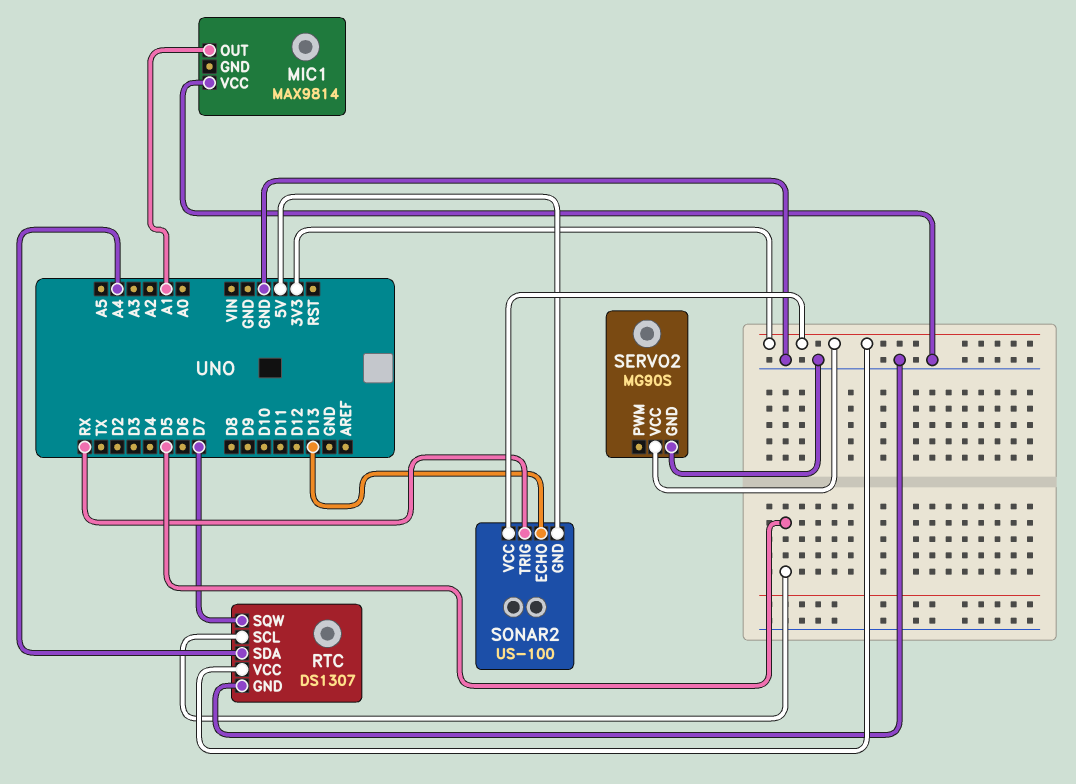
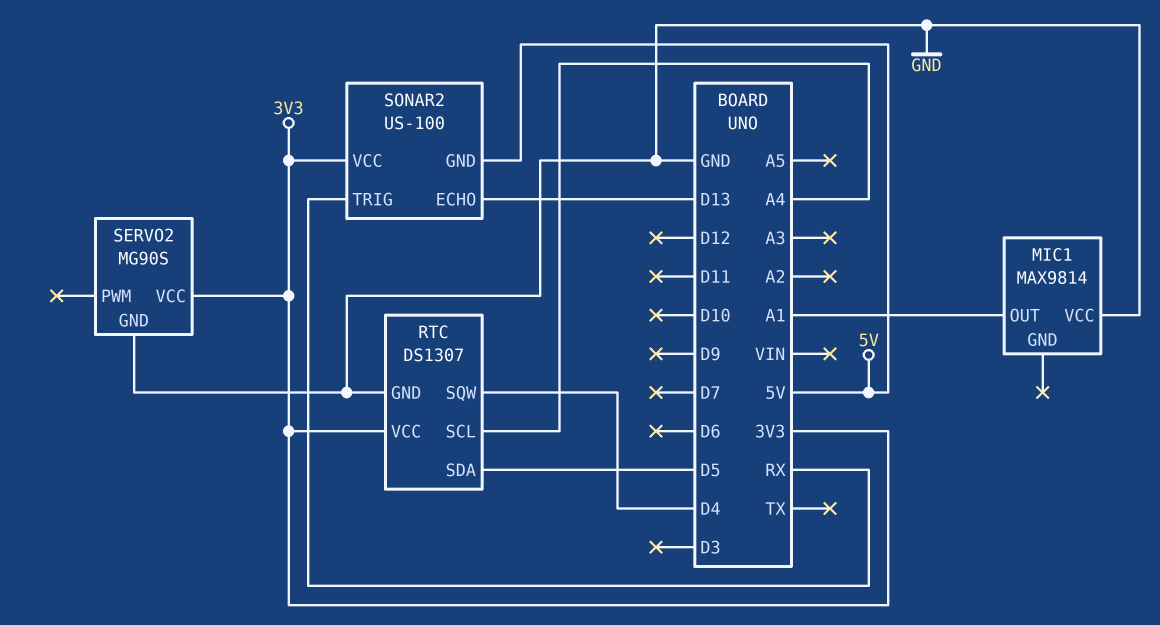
RTC pin SCL: D5 -> A4
RTC pin SDA: A4 -> D5
RTC pin SQW: D7 -> D4

